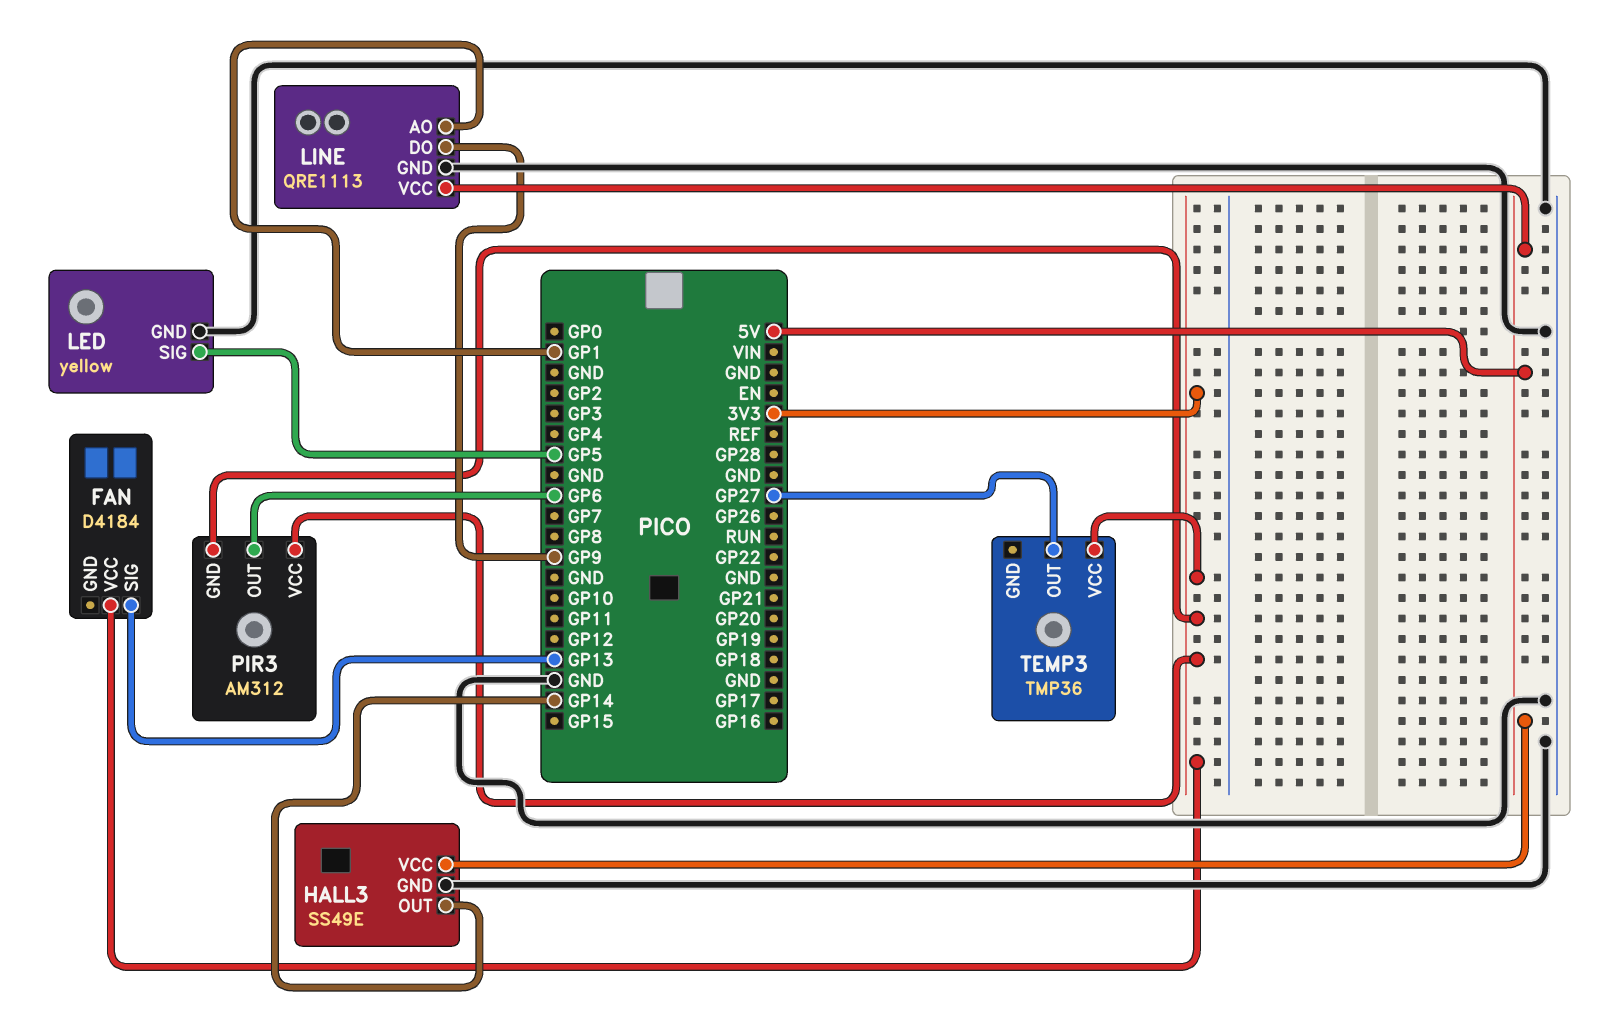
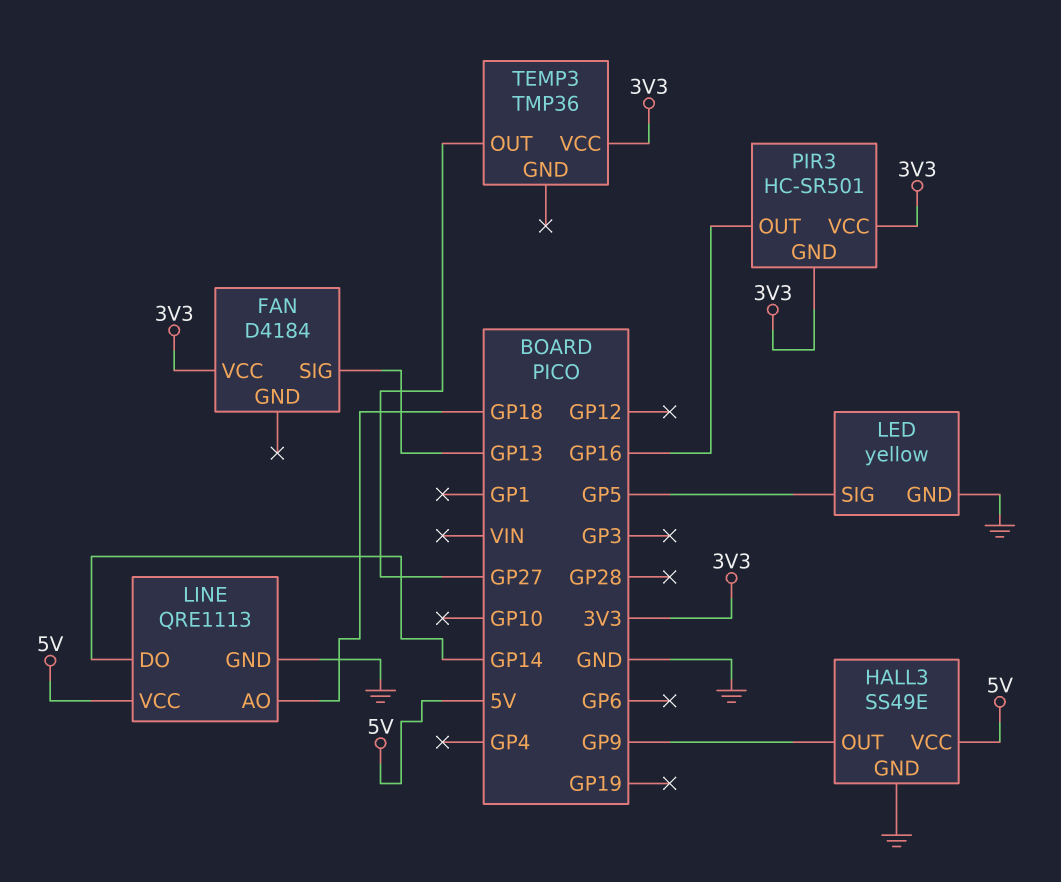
HALL3 pin OUT: GP14 -> GP9
LINE pin AO: GP1 -> GP18
LINE pin DO: GP9 -> GP14
PIR3: AM312 -> HC-SR501
PIR3 pin OUT: GP6 -> GP16

